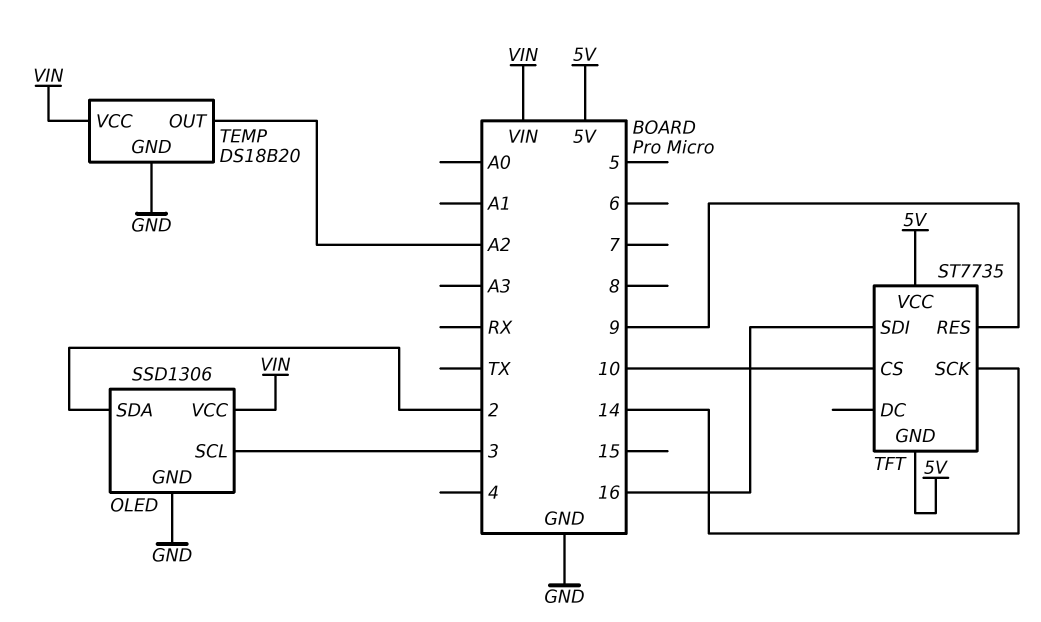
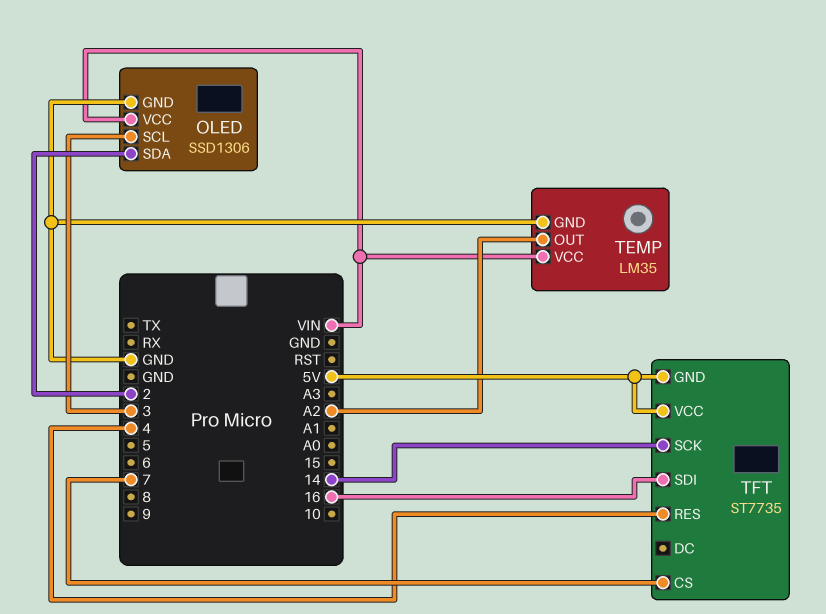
TEMP: DS18B20 -> LM35
TFT pin CS: 10 -> 7
TFT pin RES: 9 -> 4

